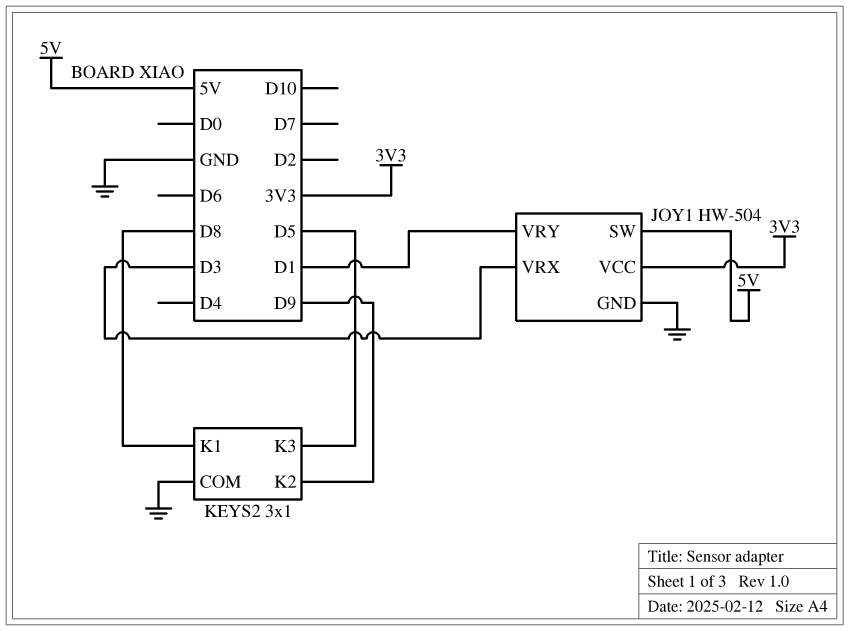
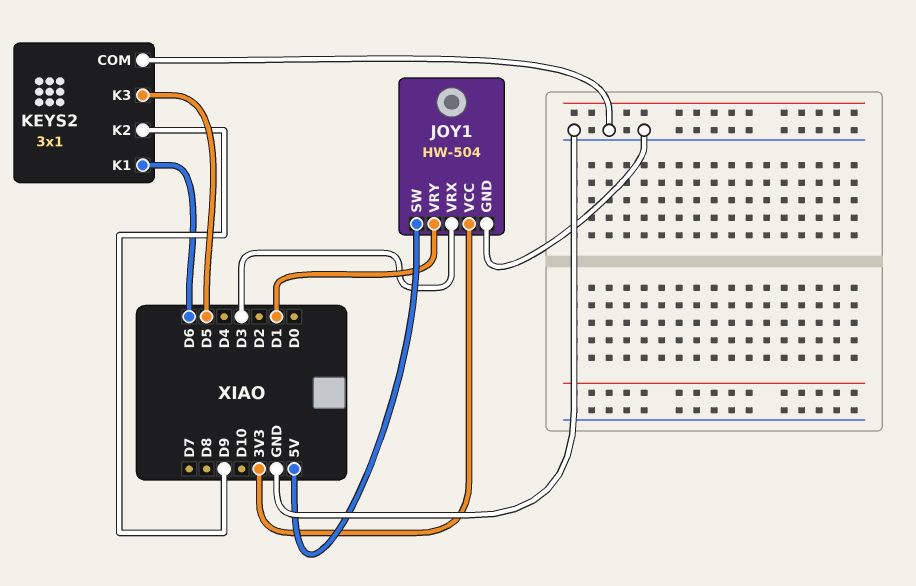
KEYS2 pin K1: D8 -> D6

